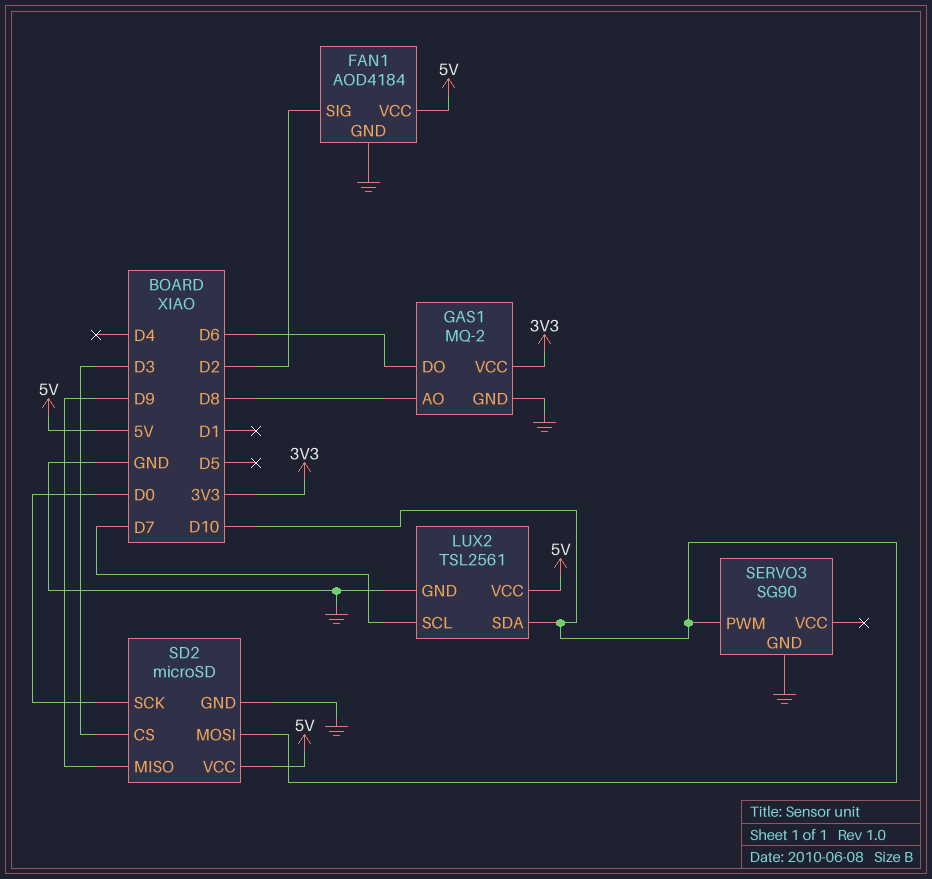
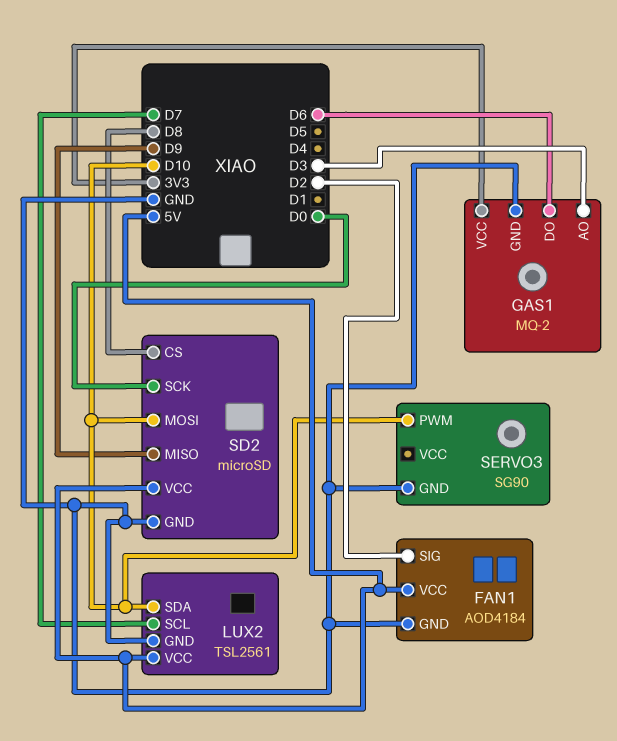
GAS1 pin AO: D8 -> D3
SD2 pin CS: D3 -> D8

